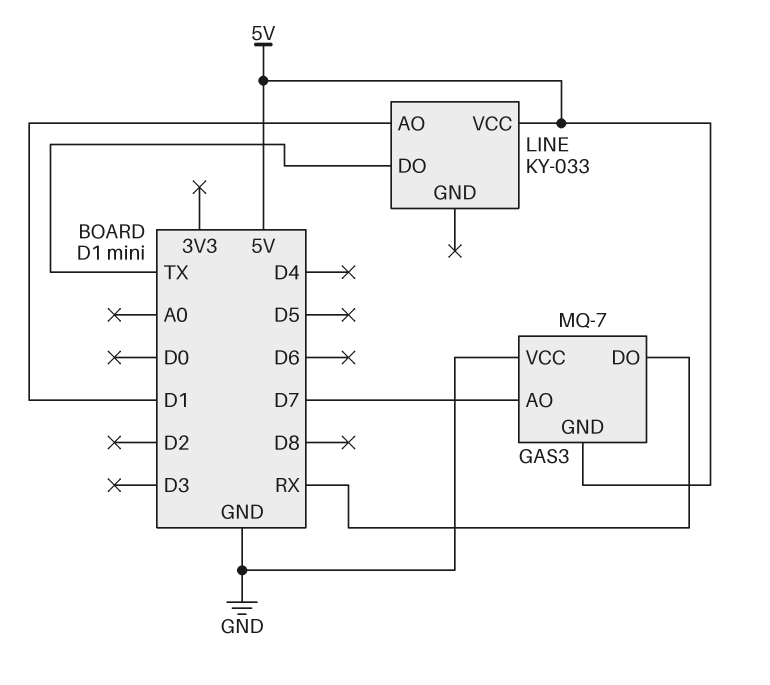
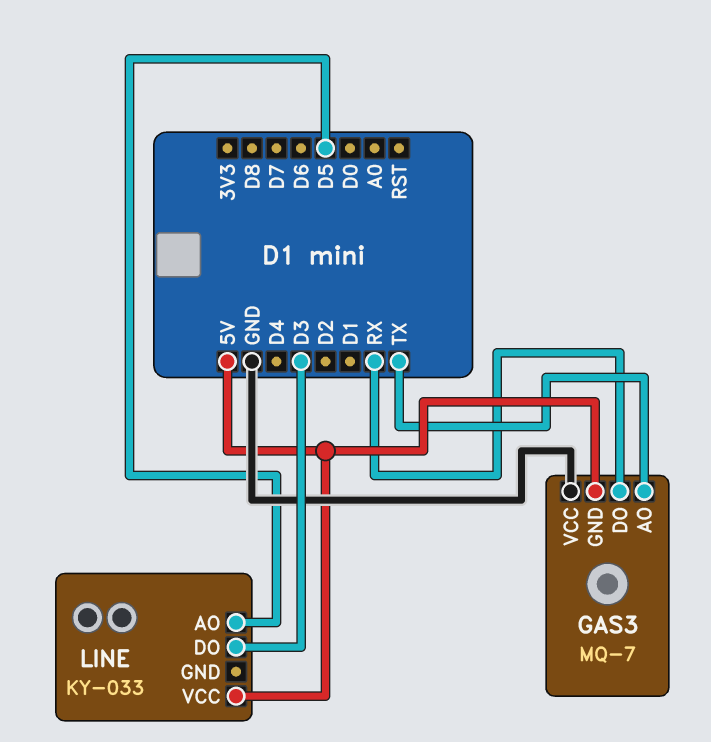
GAS3 pin AO: D7 -> TX
LINE pin AO: D1 -> D5
LINE pin DO: TX -> D3

